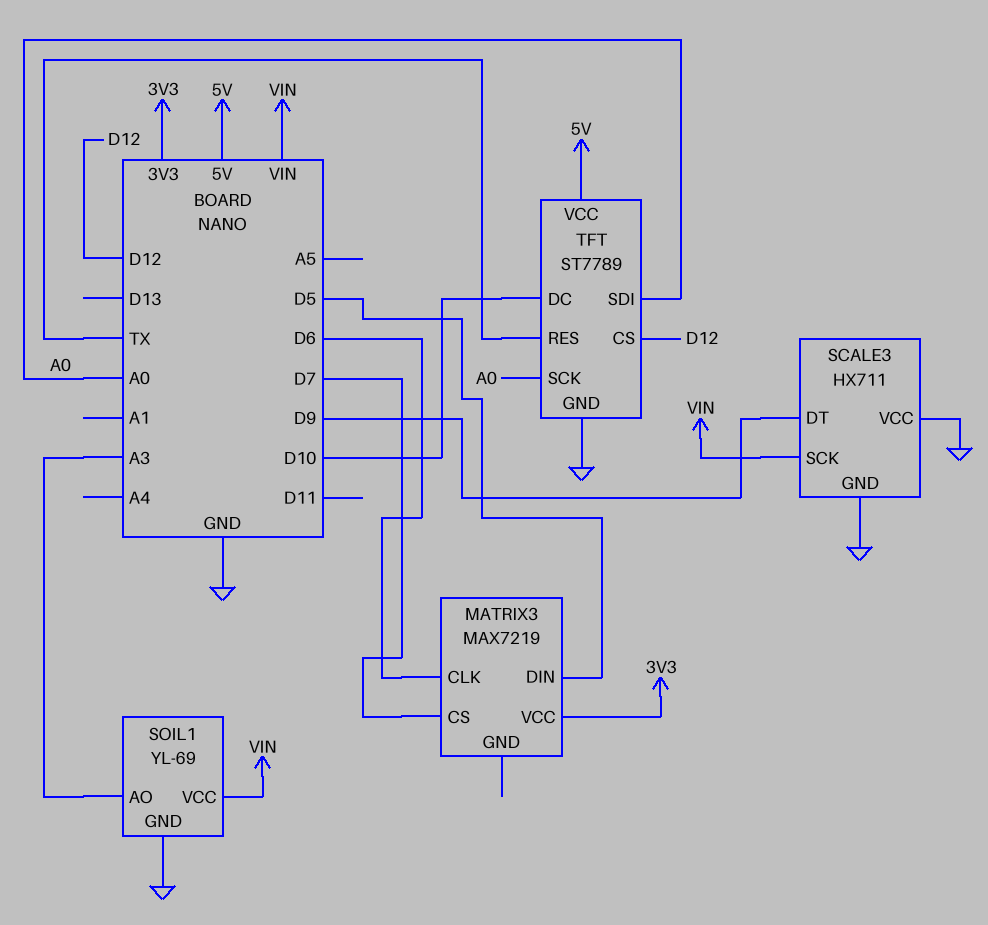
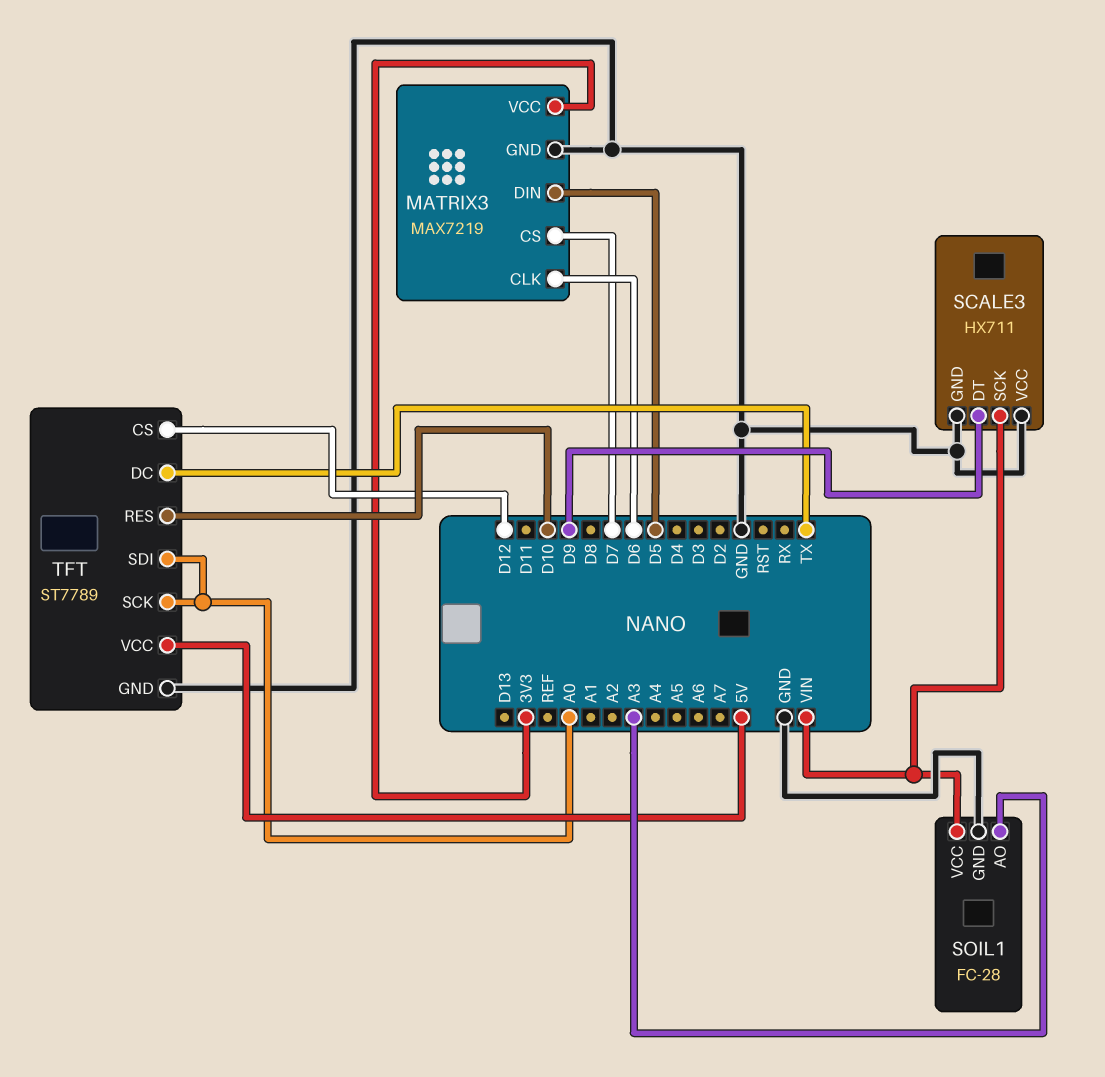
MATRIX3 pin GND: none -> GND
SOIL1: YL-69 -> FC-28
TFT pin DC: D10 -> TX
TFT pin RES: TX -> D10

